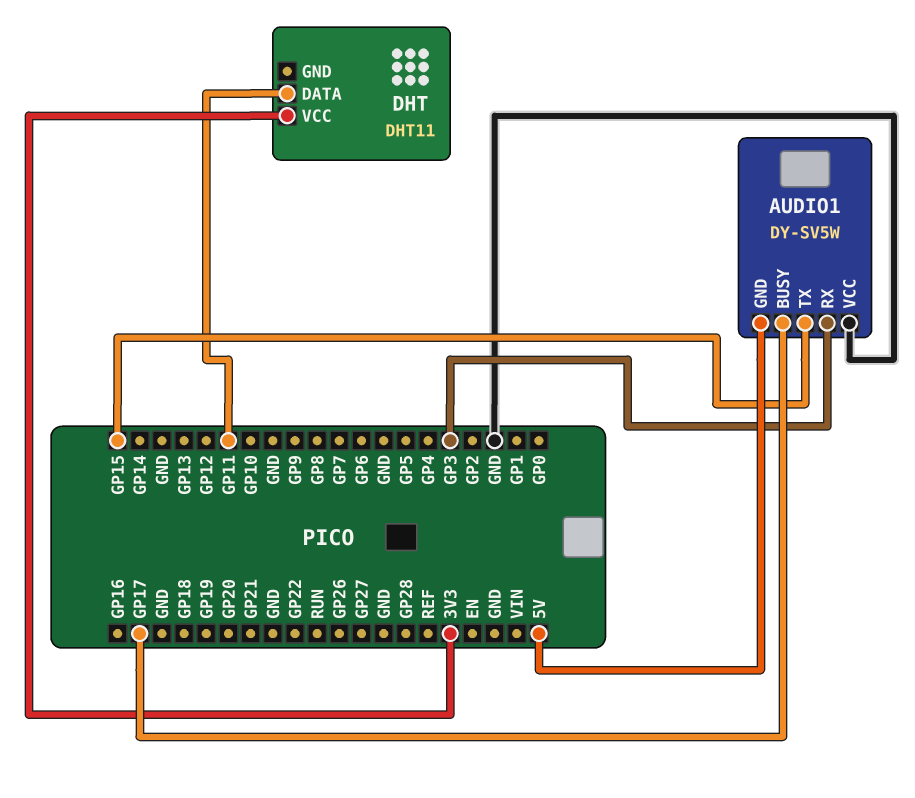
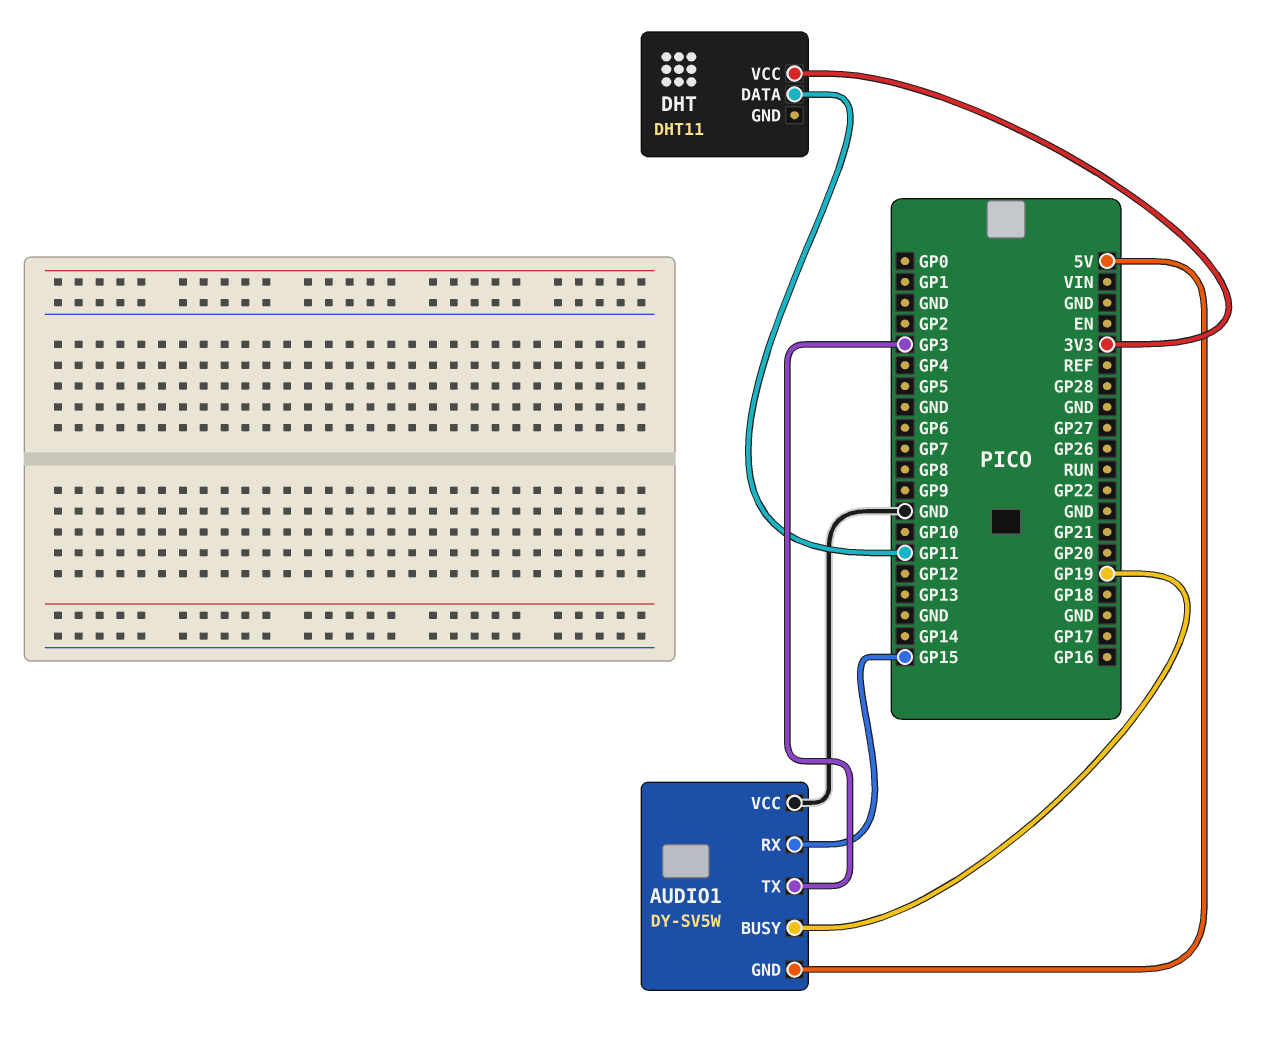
AUDIO1 pin BUSY: GP17 -> GP19
AUDIO1 pin RX: GP3 -> GP15
AUDIO1 pin TX: GP15 -> GP3

